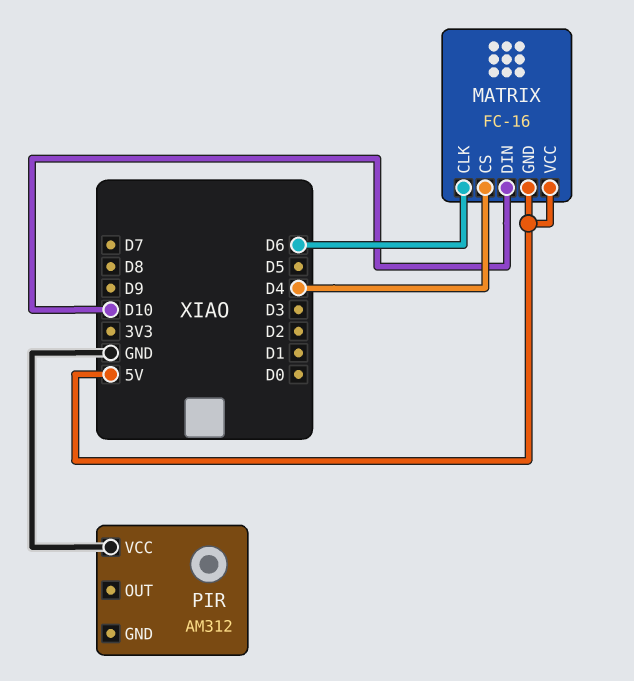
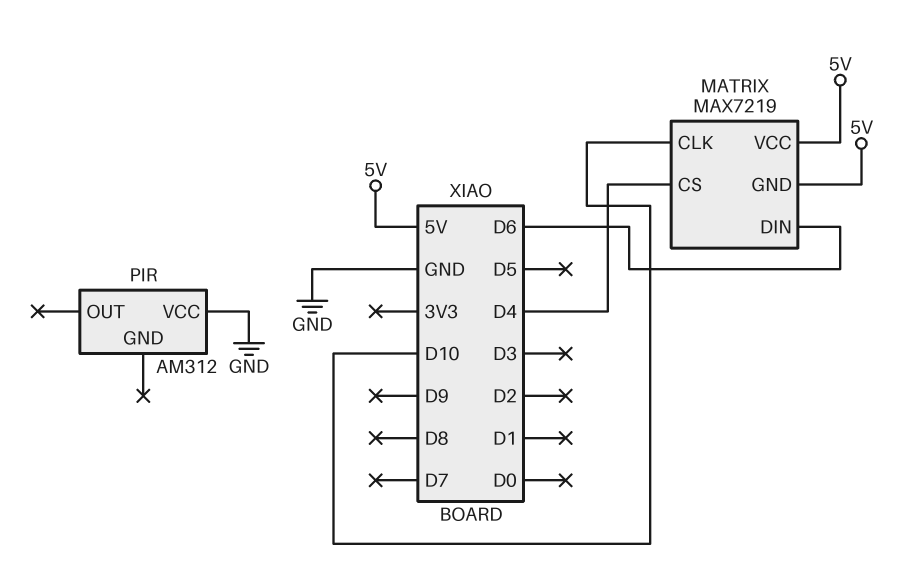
MATRIX: FC-16 -> MAX7219
MATRIX pin CLK: D6 -> D10
MATRIX pin DIN: D10 -> D6

